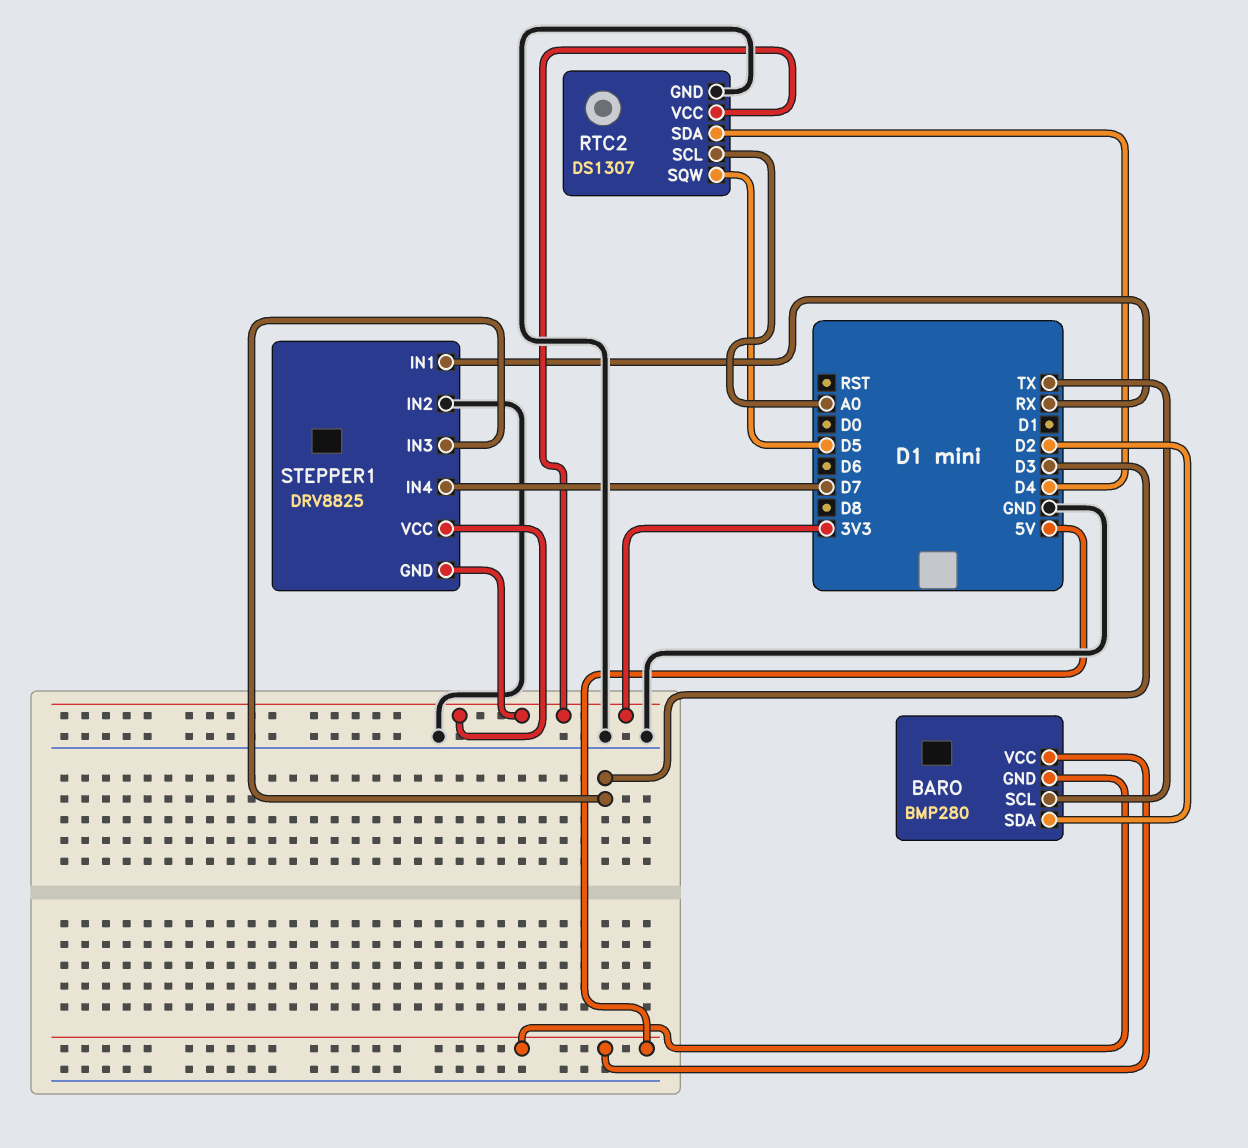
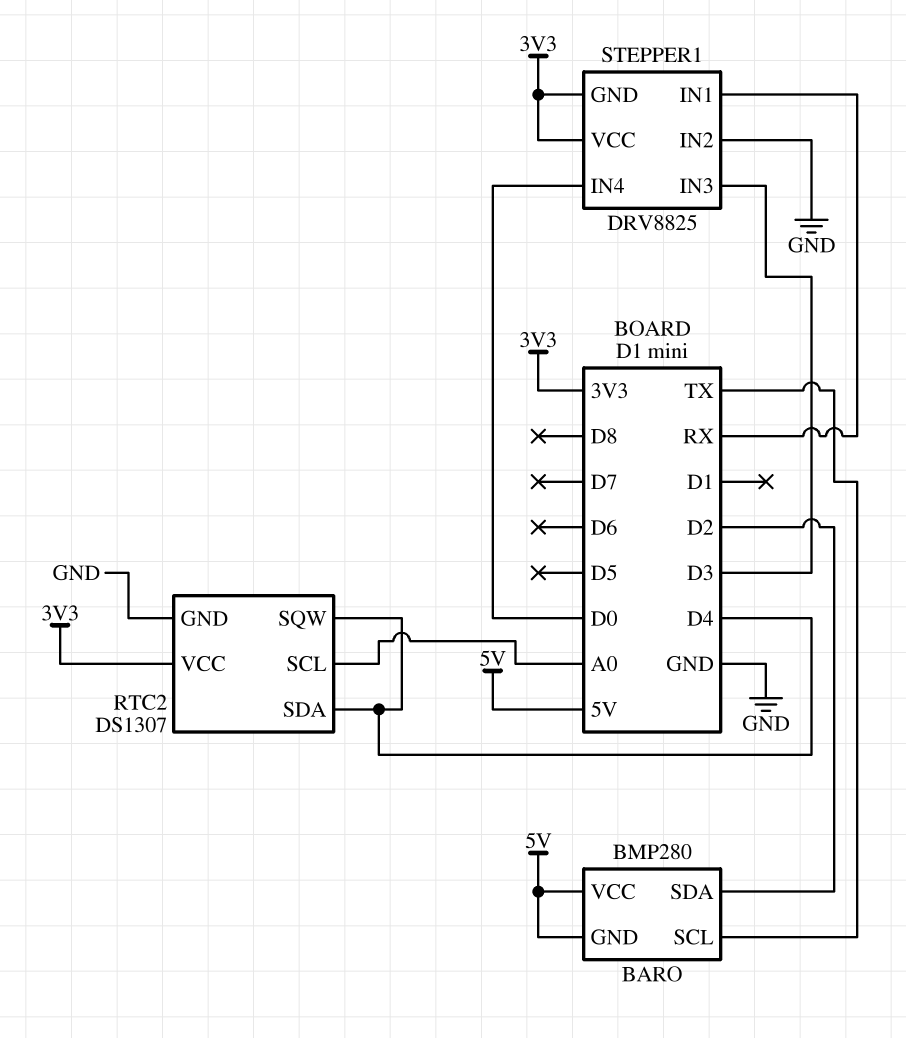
RTC2 pin SQW: D5 -> D4
STEPPER1 pin IN4: D7 -> D0

